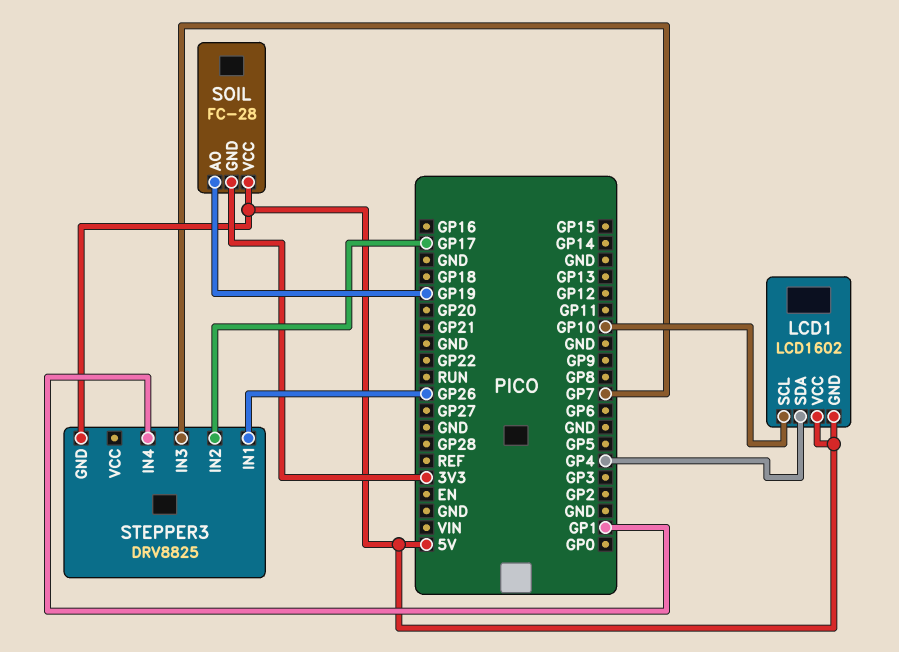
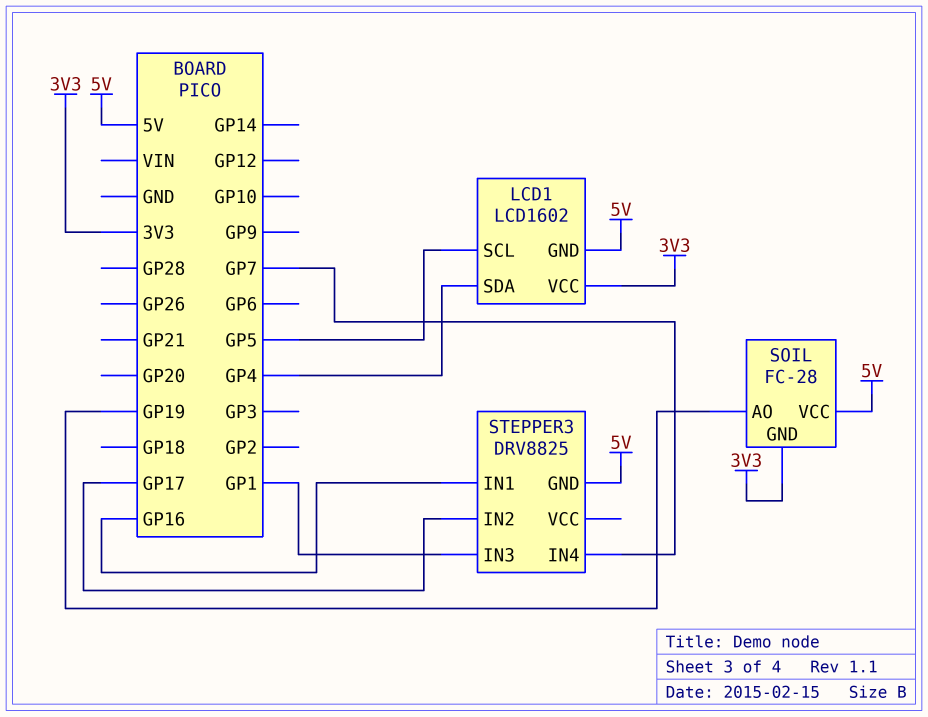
LCD1 pin SCL: GP10 -> GP5
LCD1 pin VCC: 5V -> 3V3
STEPPER3 pin IN1: GP26 -> GP16
STEPPER3 pin IN3: GP7 -> GP1
STEPPER3 pin IN4: GP1 -> GP7

